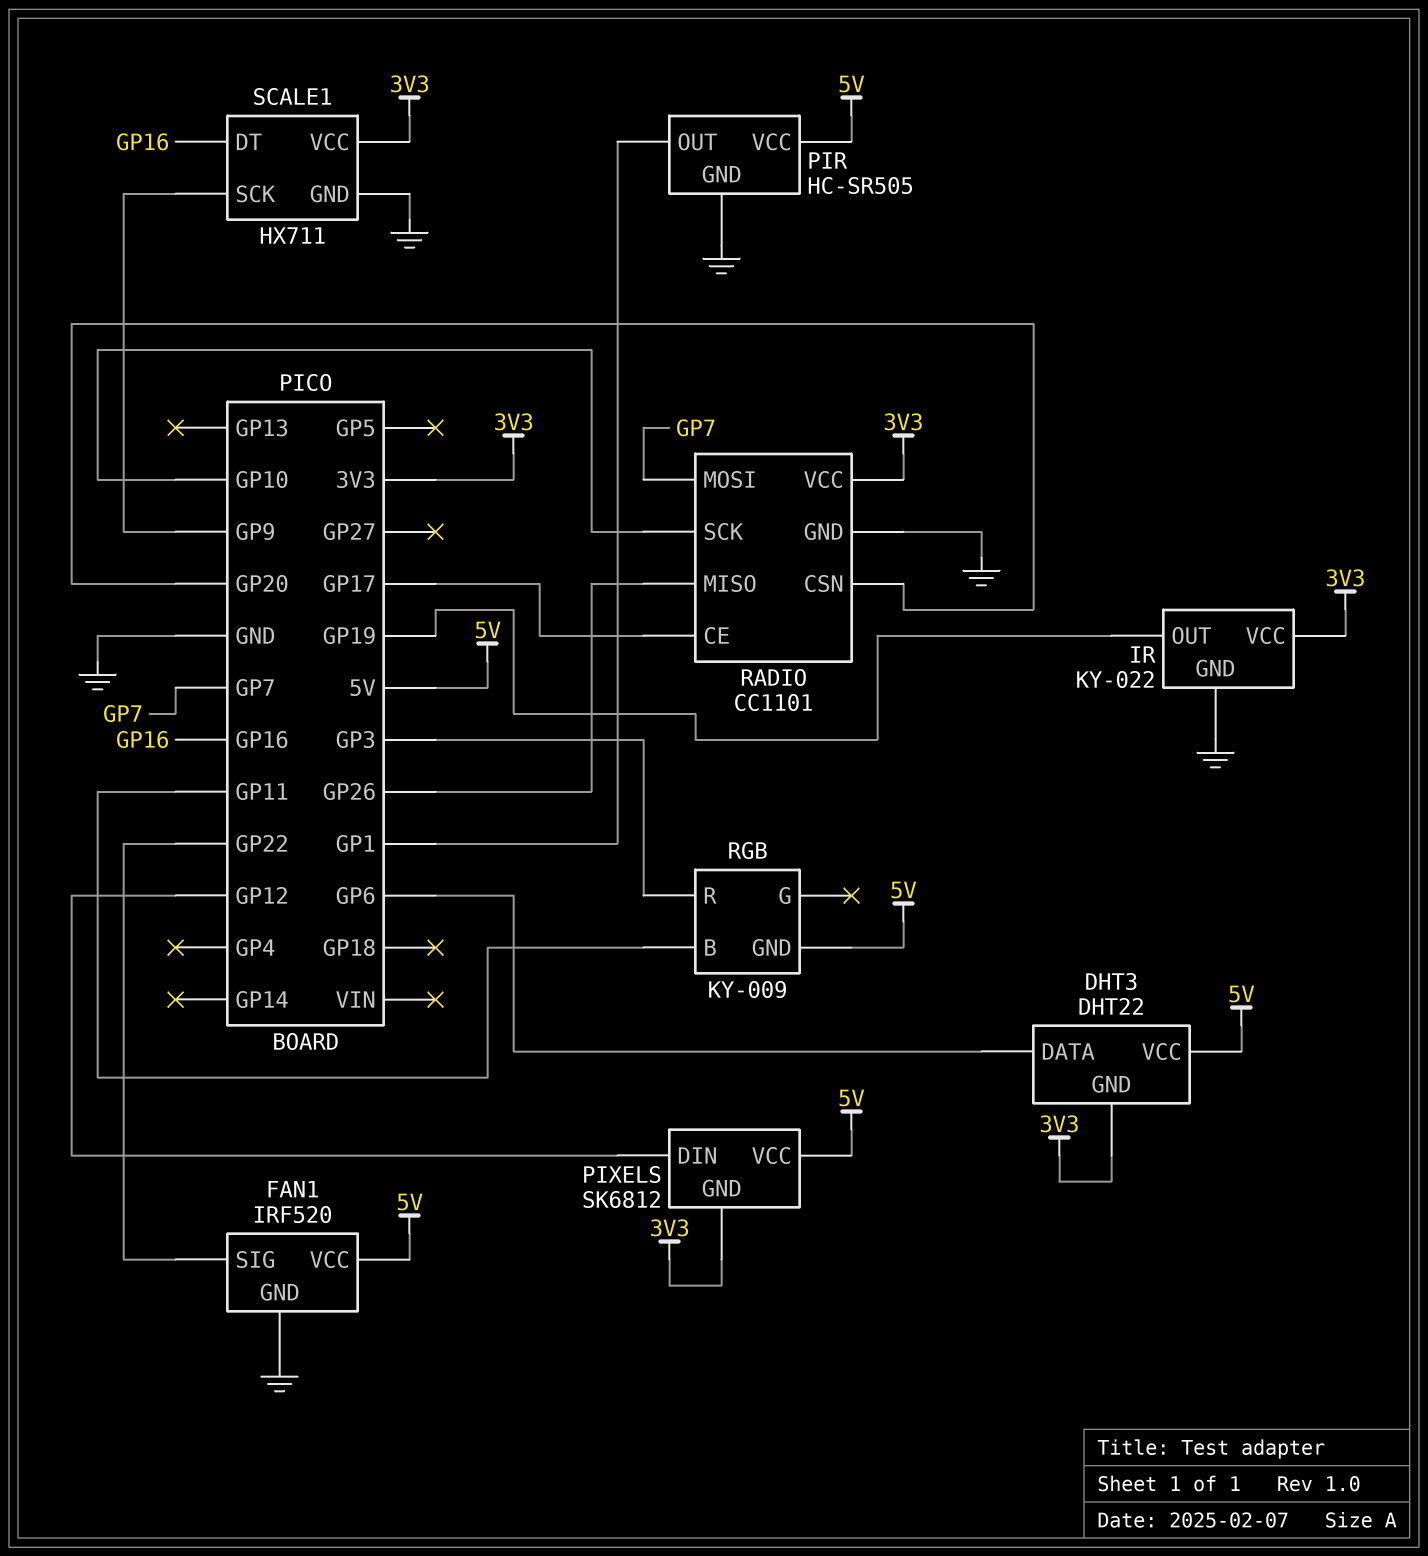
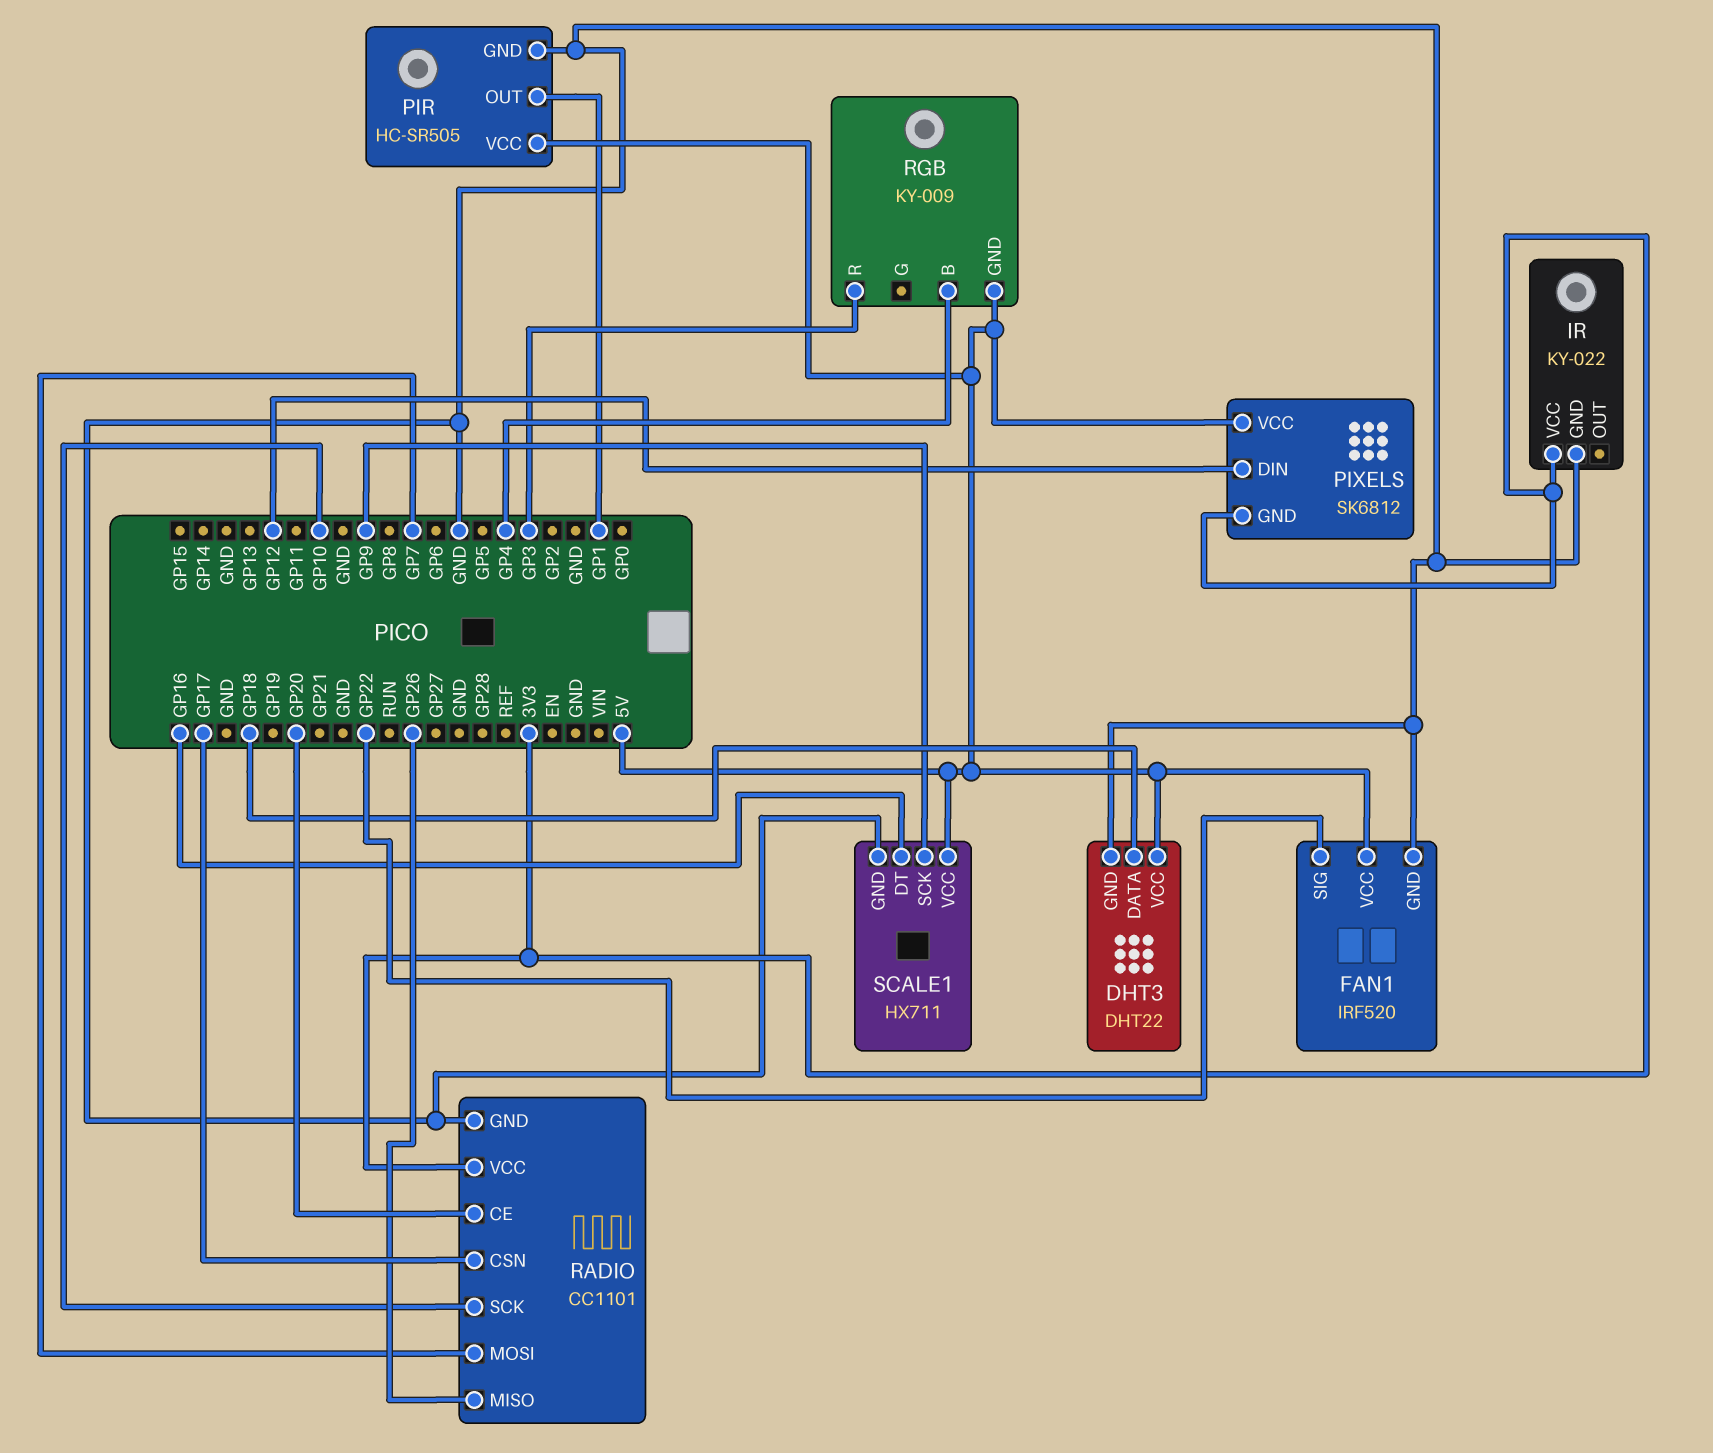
DHT3 pin DATA: GP6 -> GP18
DHT3 pin GND: 3V3 -> GND
IR pin OUT: GP19 -> none
RADIO pin CE: GP17 -> GP20
RADIO pin CSN: GP20 -> GP17
RGB pin B: GP11 -> GP4
SCALE1 pin VCC: 3V3 -> 5V

